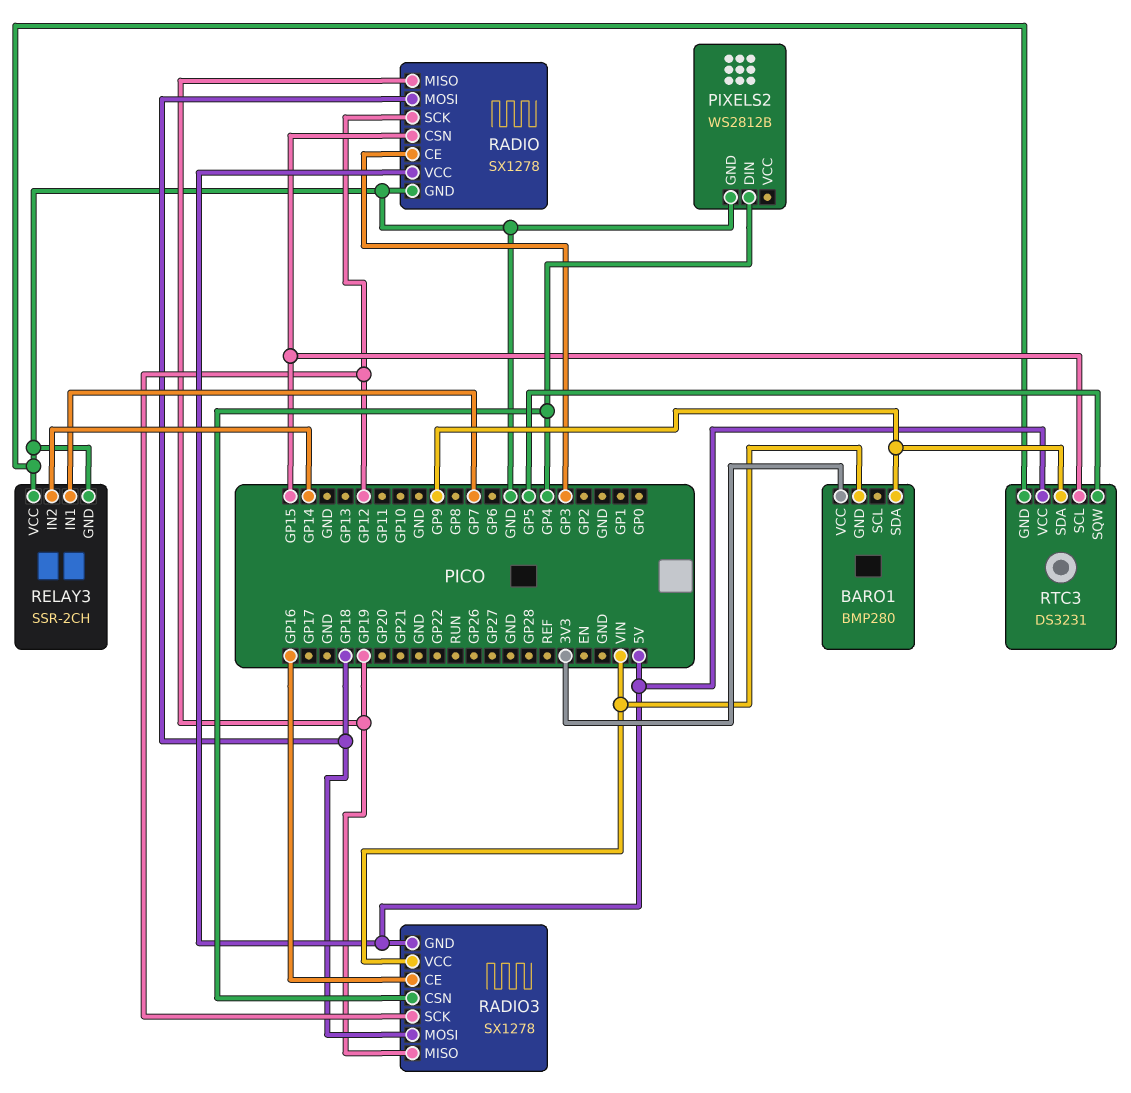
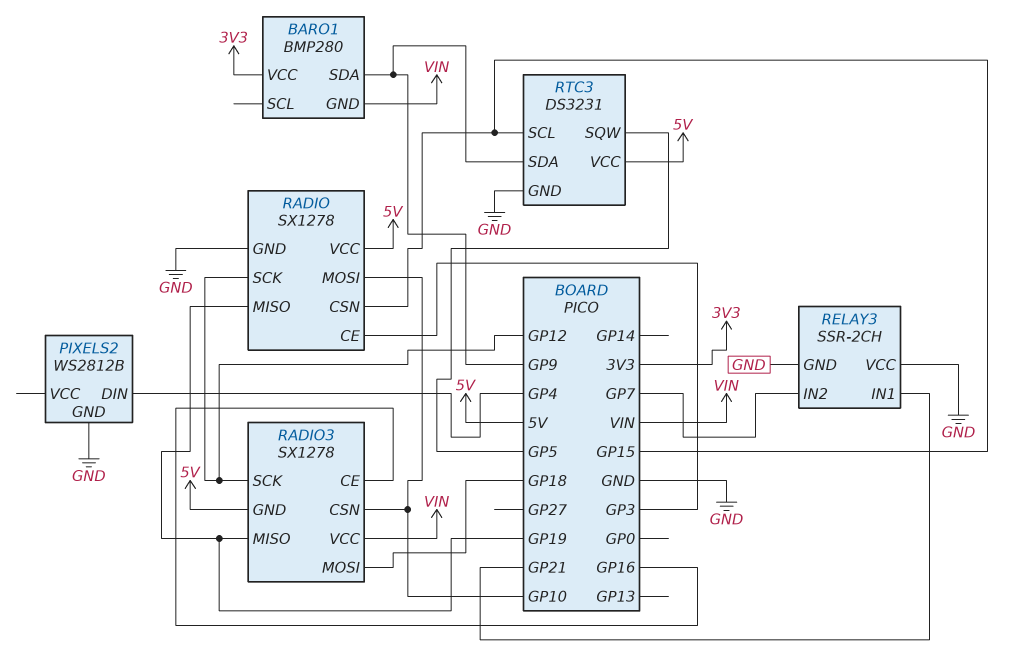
RADIO pin MOSI: GP18 -> GP10
RADIO3 pin CSN: GP4 -> GP10
RELAY3 pin IN1: GP7 -> GP21
RELAY3 pin IN2: GP14 -> GP7

